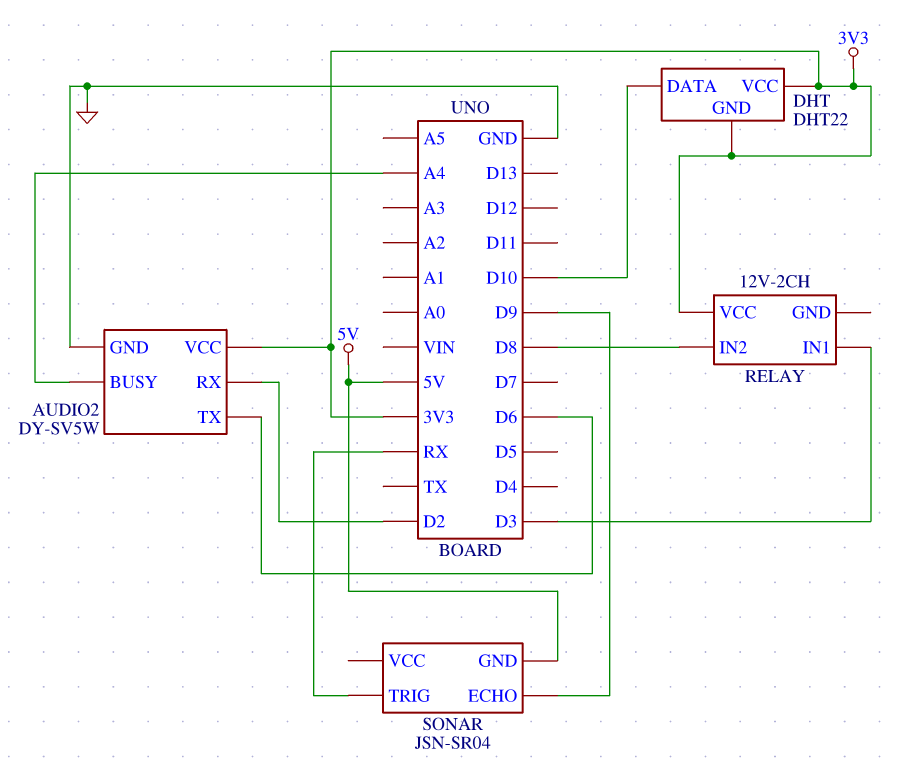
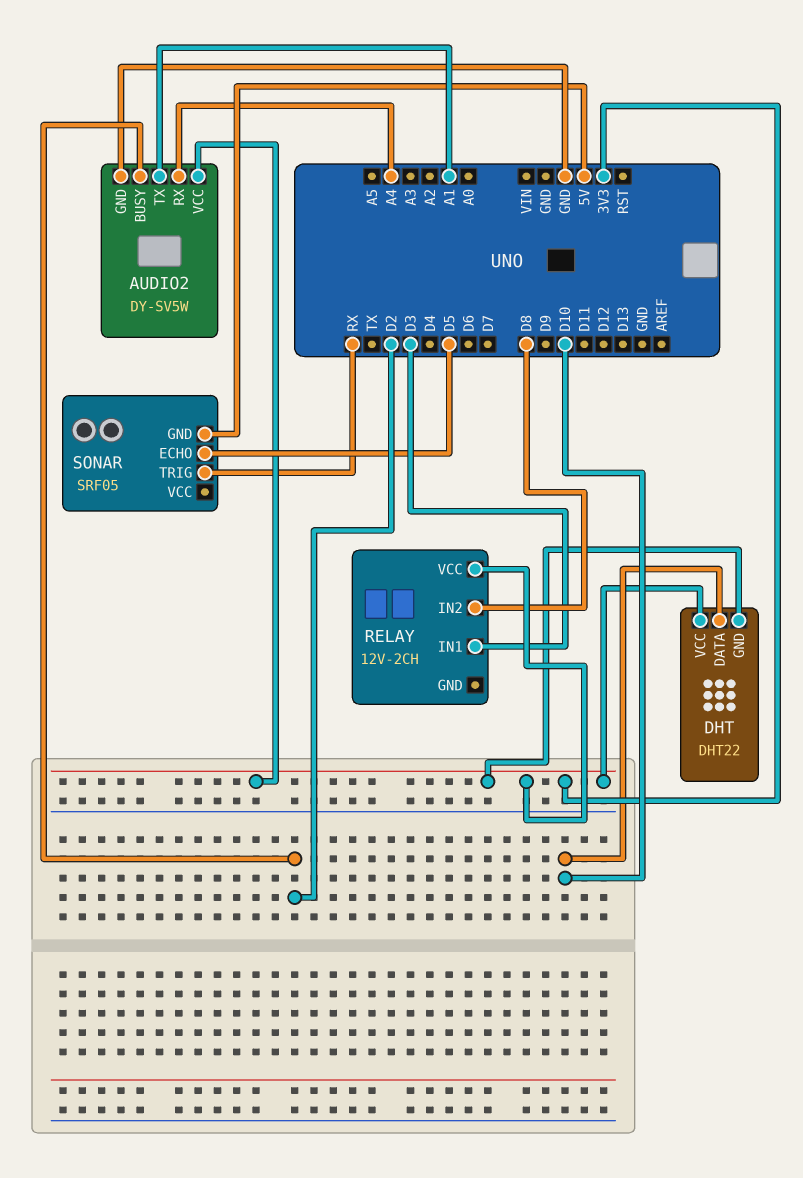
AUDIO2 pin BUSY: A4 -> D2
AUDIO2 pin RX: D2 -> A4
AUDIO2 pin TX: D6 -> A1
SONAR: JSN-SR04 -> SRF05
SONAR pin ECHO: D9 -> D5

